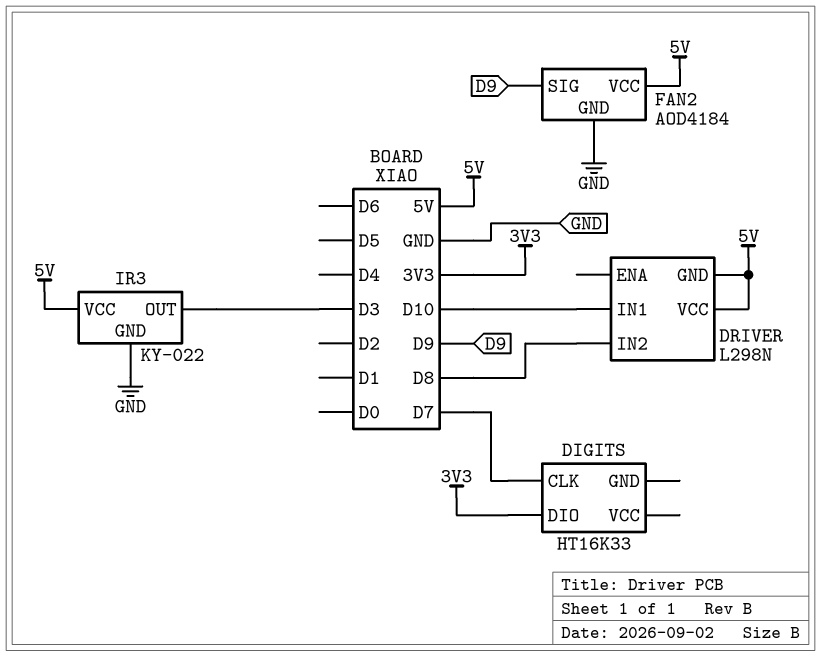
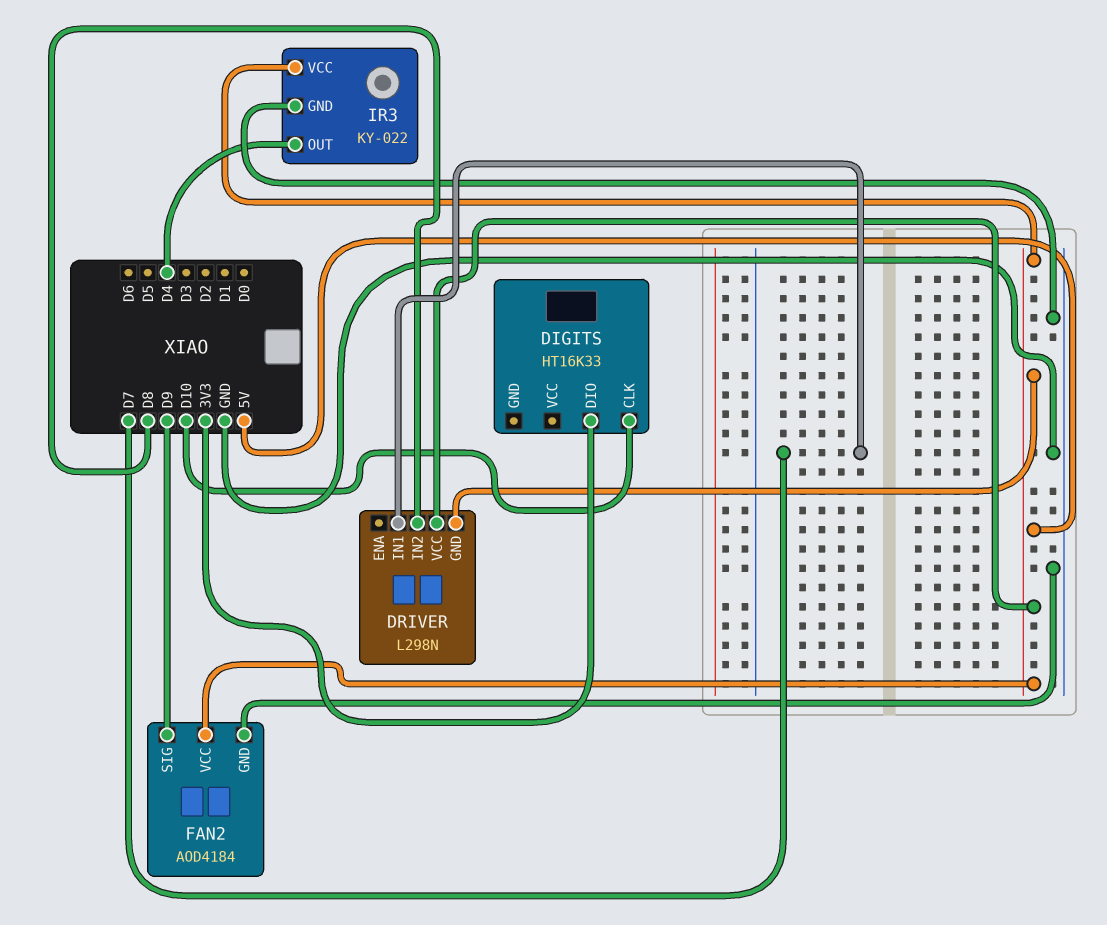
DIGITS pin CLK: D7 -> D10
DRIVER pin IN1: D10 -> D7
IR3 pin OUT: D3 -> D4

